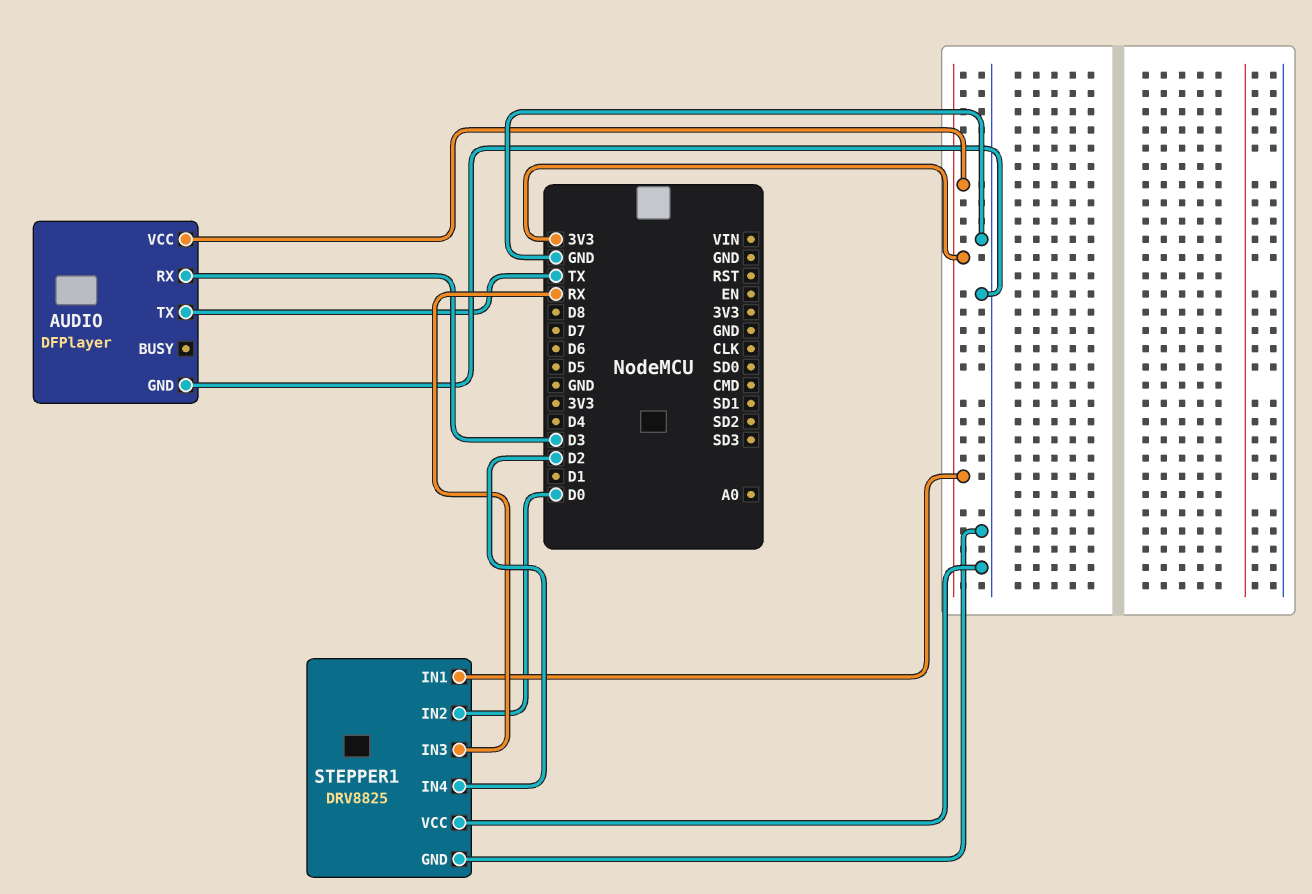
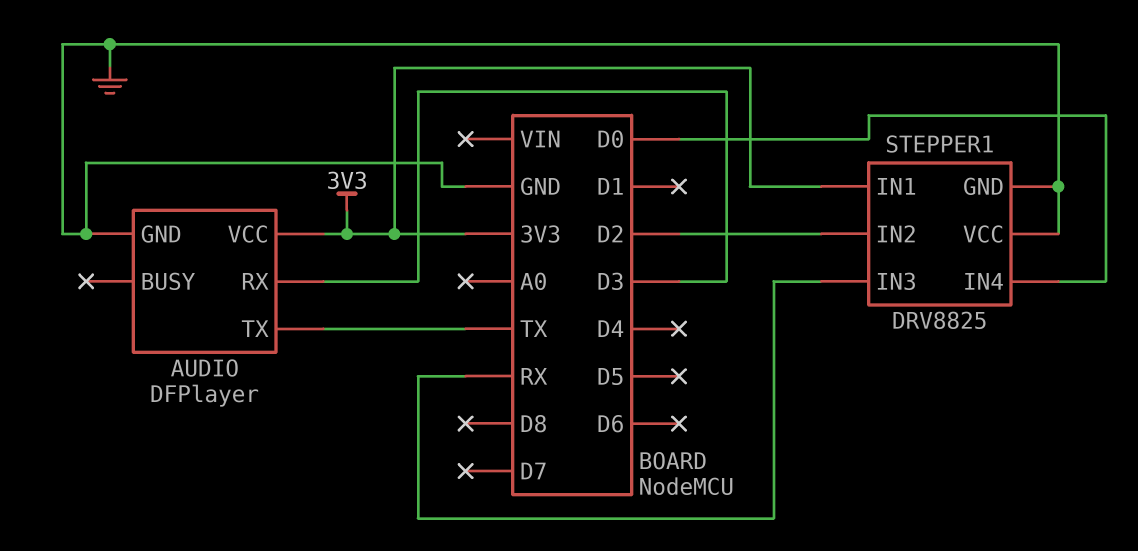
STEPPER1 pin IN2: D0 -> D2
STEPPER1 pin IN4: D2 -> D0

